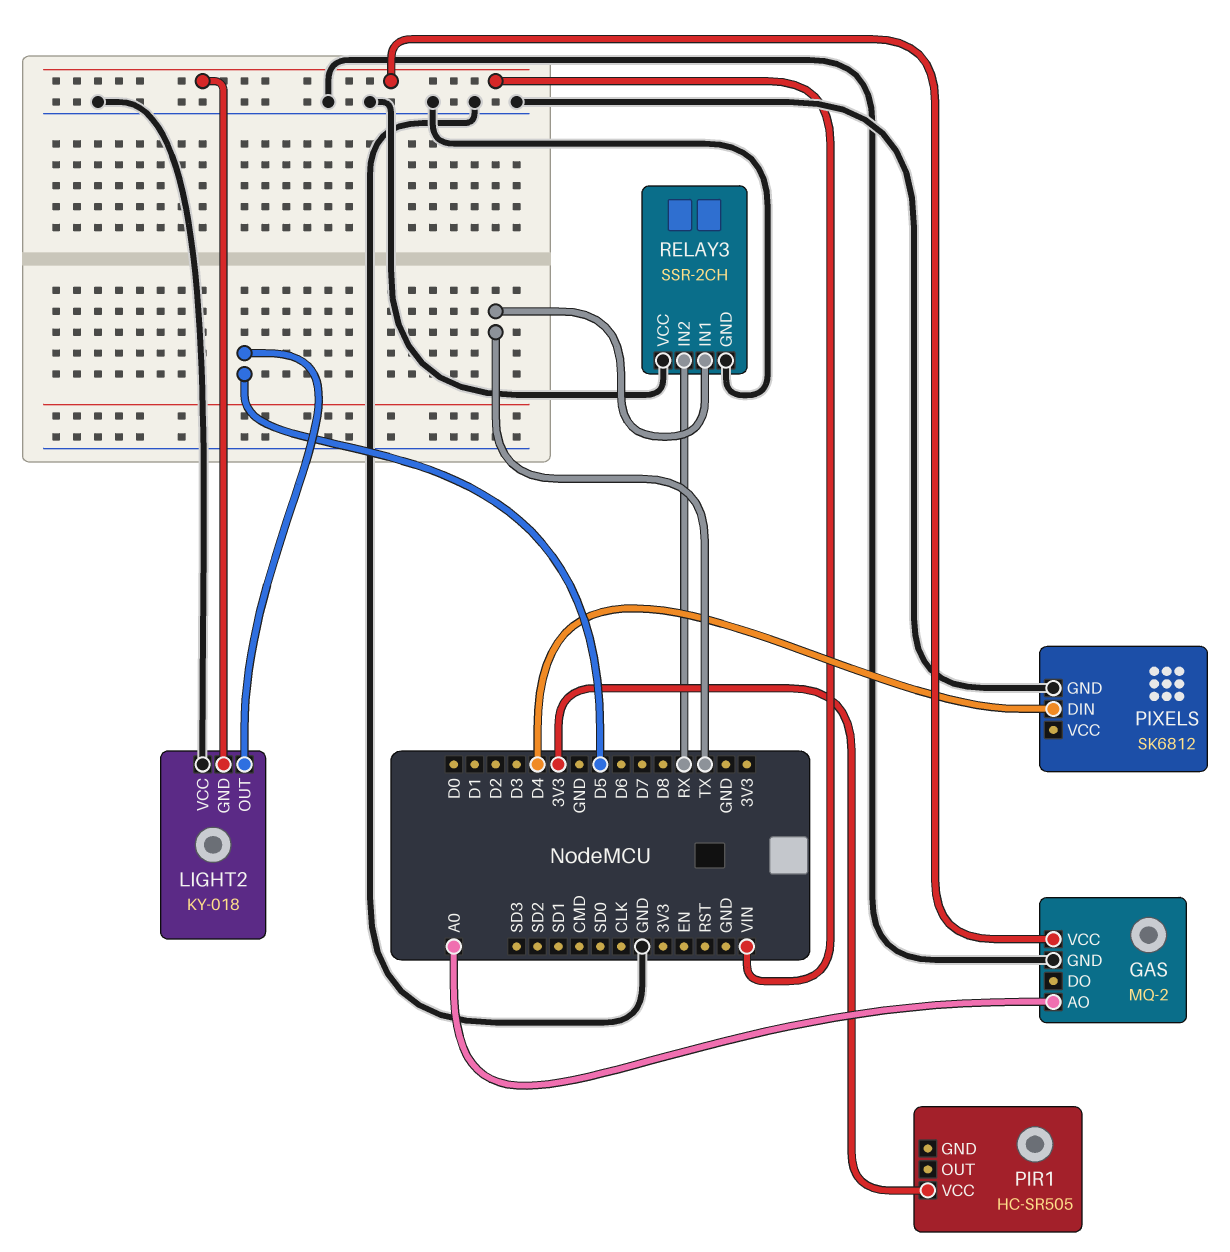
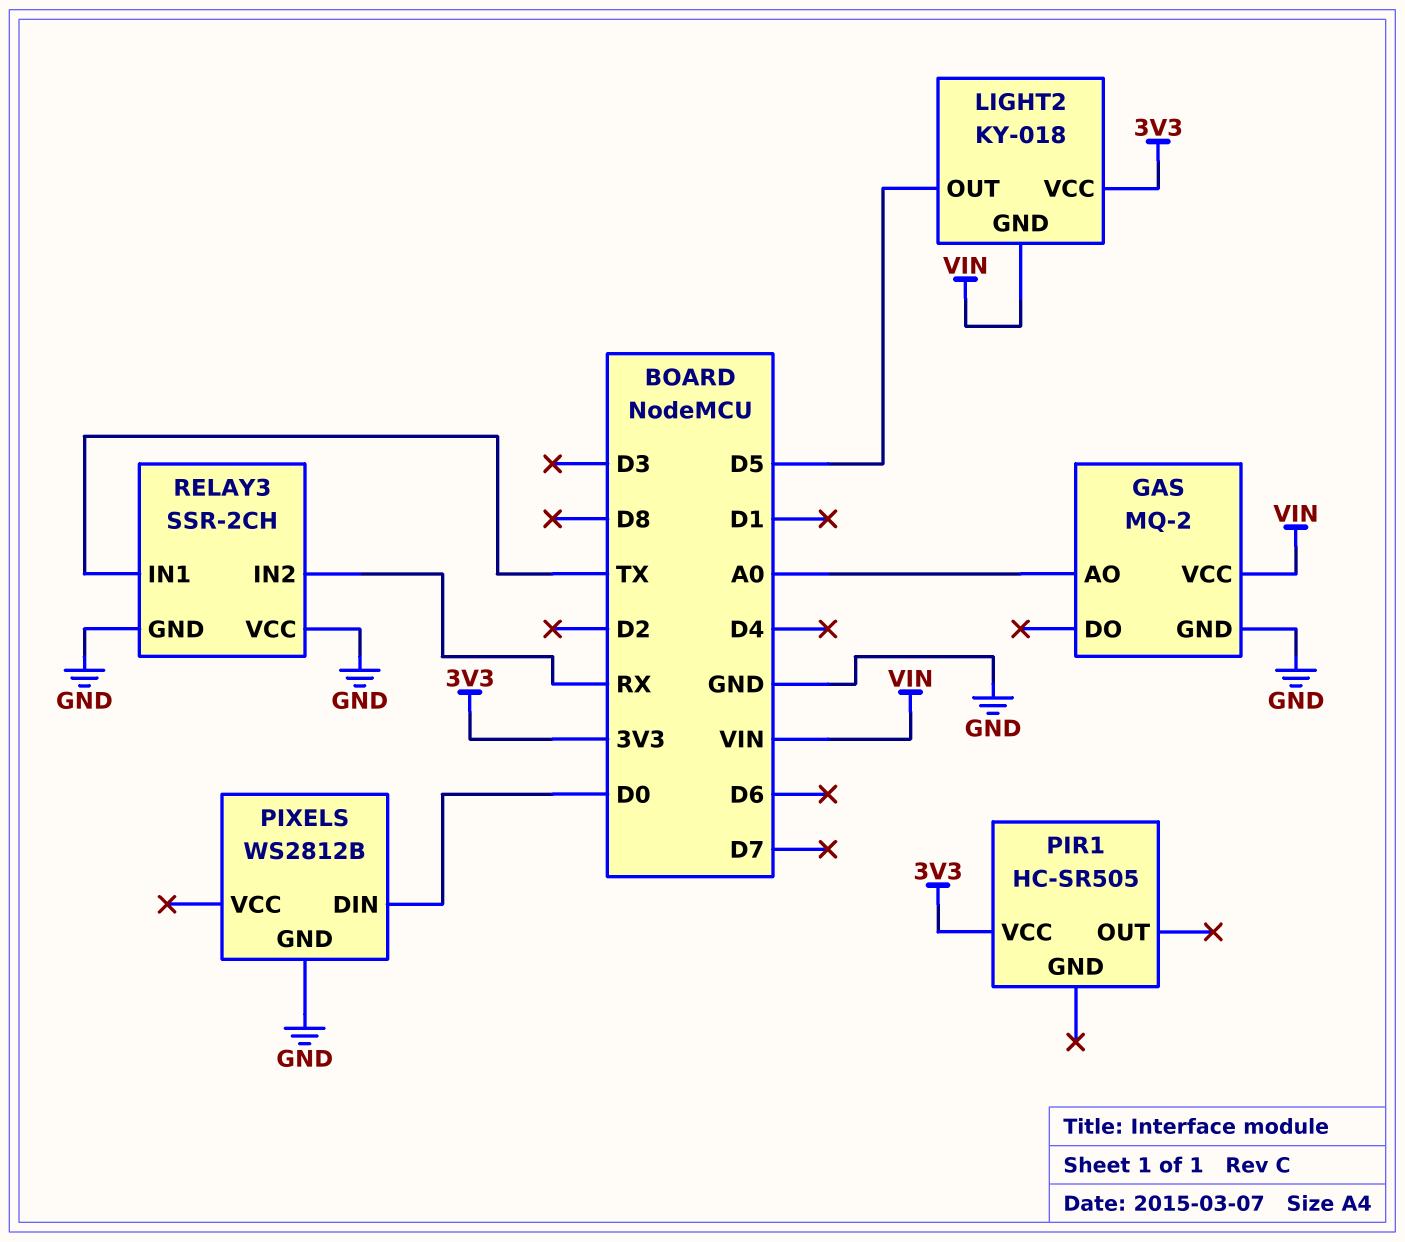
LIGHT2 pin VCC: GND -> 3V3
PIXELS: SK6812 -> WS2812B
PIXELS pin DIN: D4 -> D0

